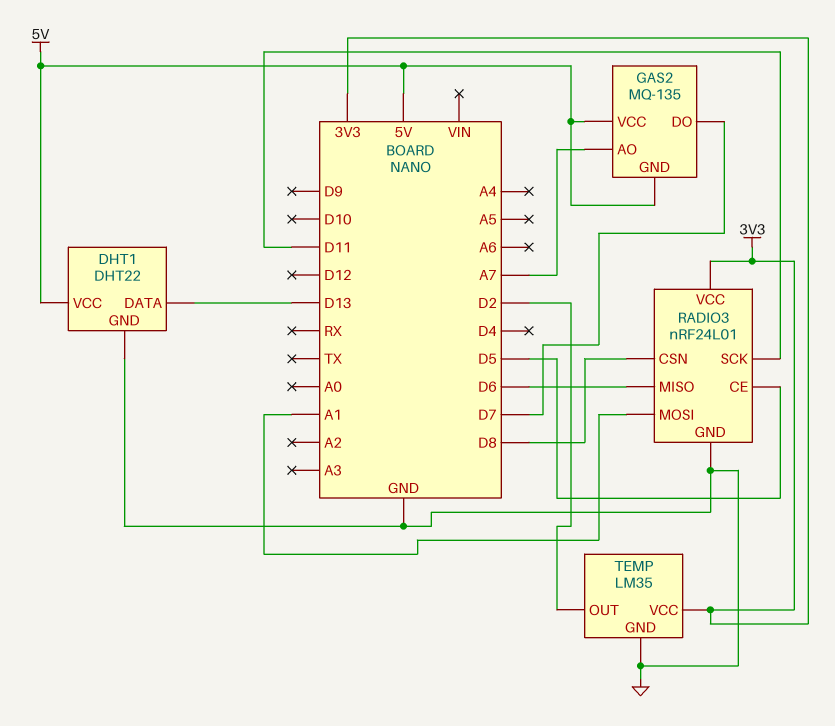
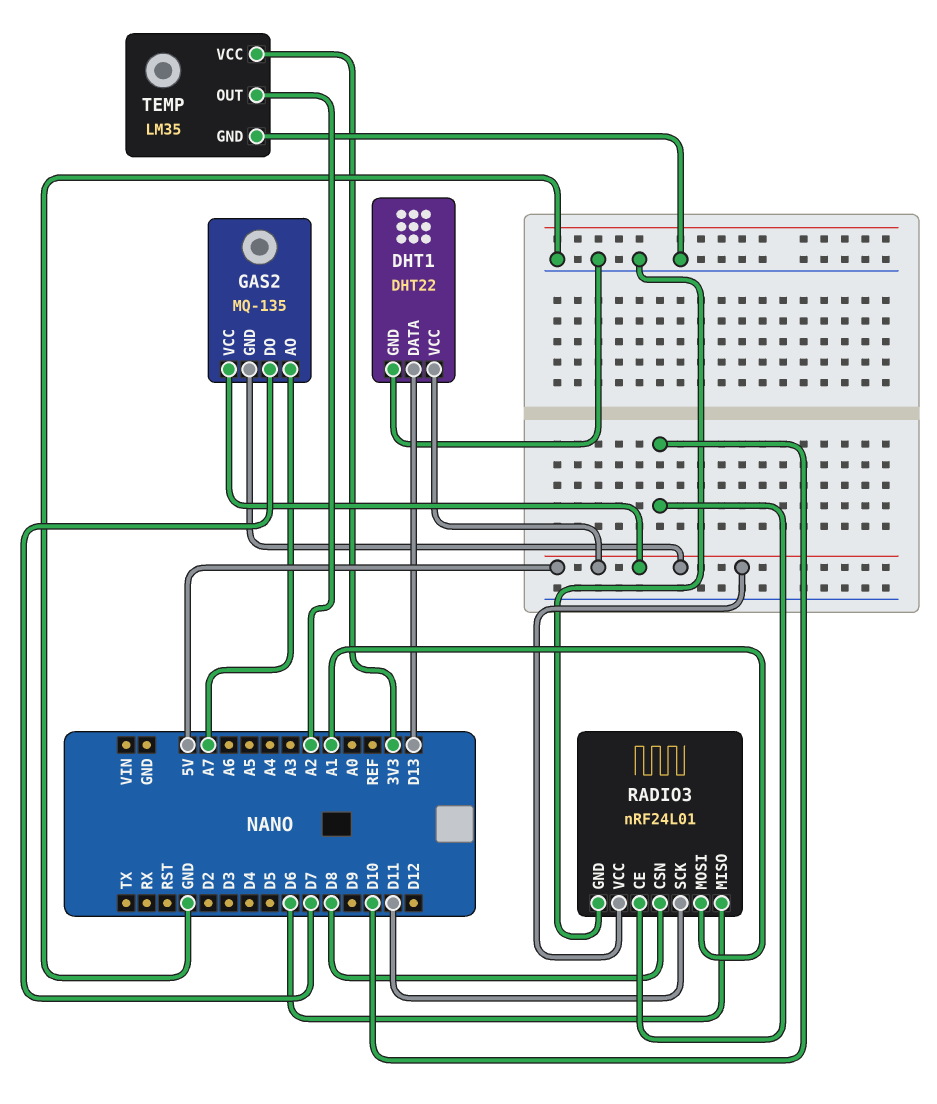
RADIO3 pin CE: D5 -> D10
RADIO3 pin VCC: 3V3 -> 5V
TEMP pin OUT: D2 -> A2

